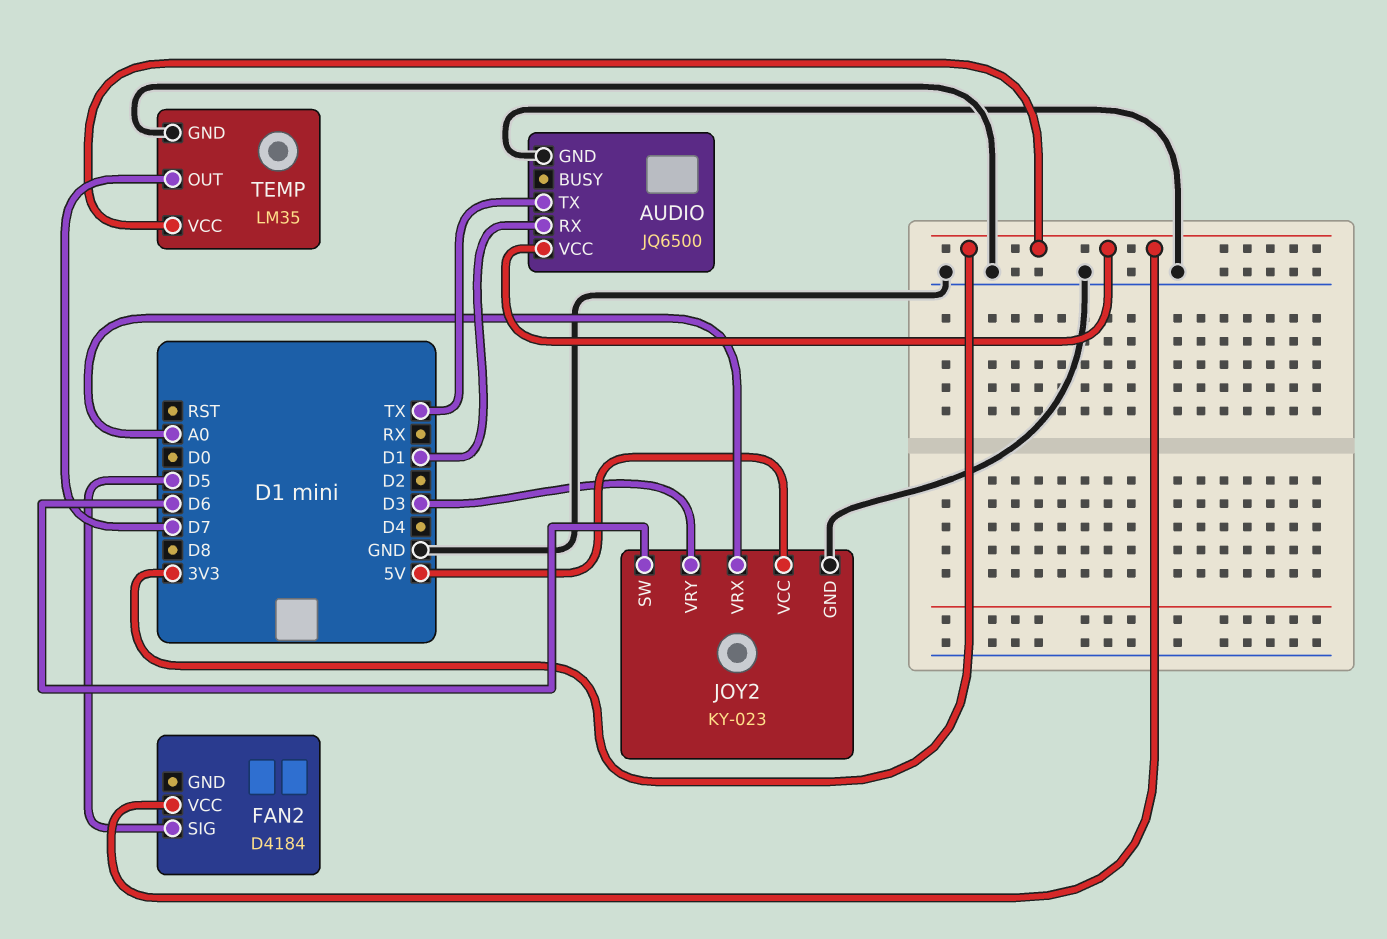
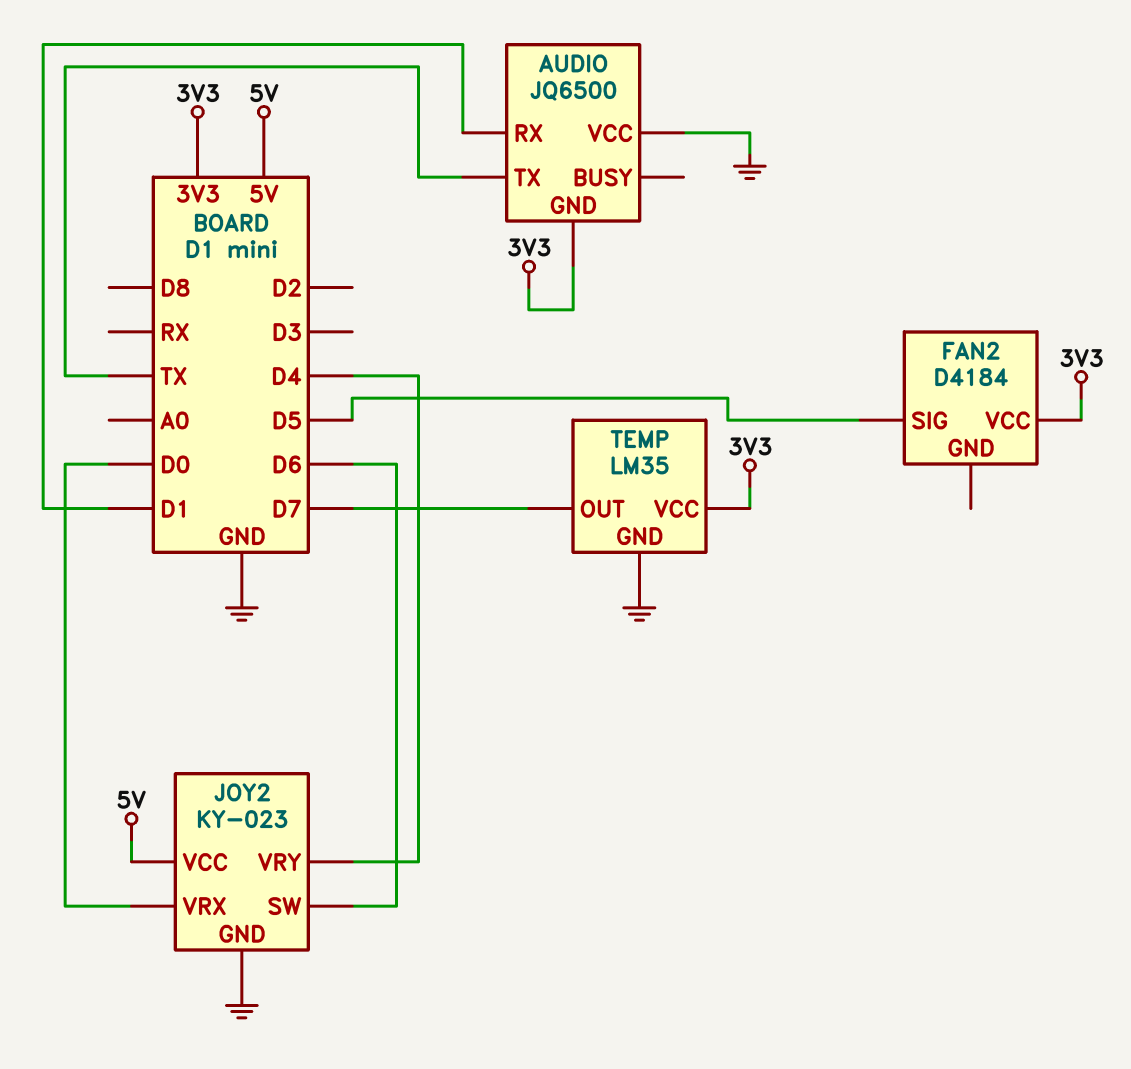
AUDIO pin GND: GND -> 3V3
AUDIO pin VCC: 3V3 -> GND
JOY2 pin VRX: A0 -> D0
JOY2 pin VRY: D3 -> D4

